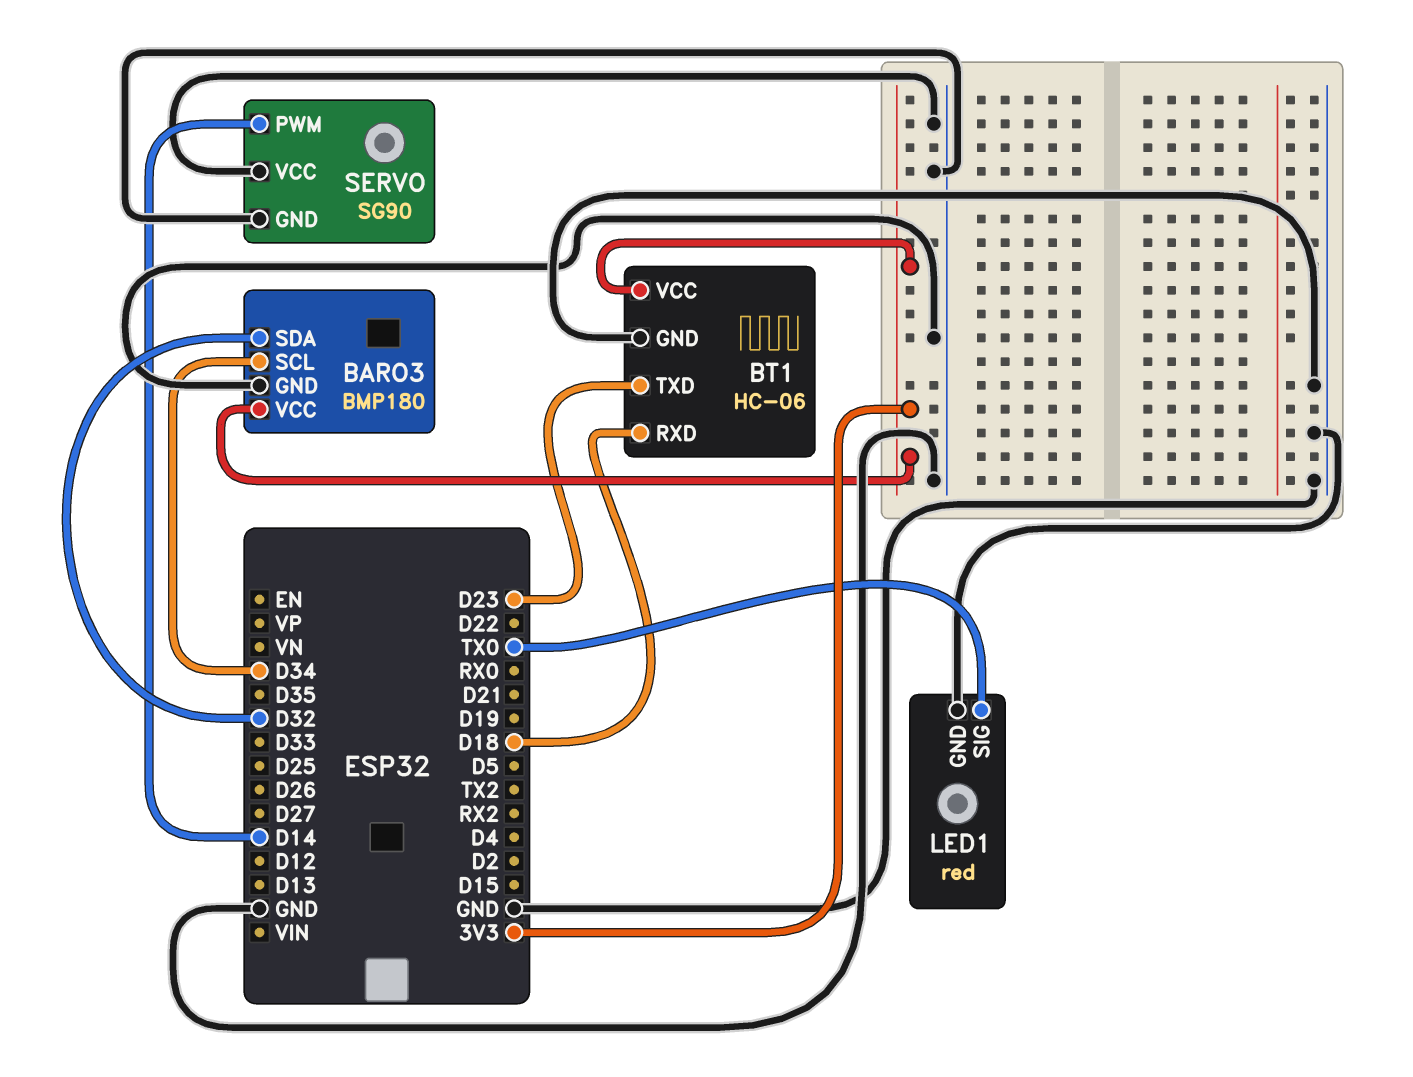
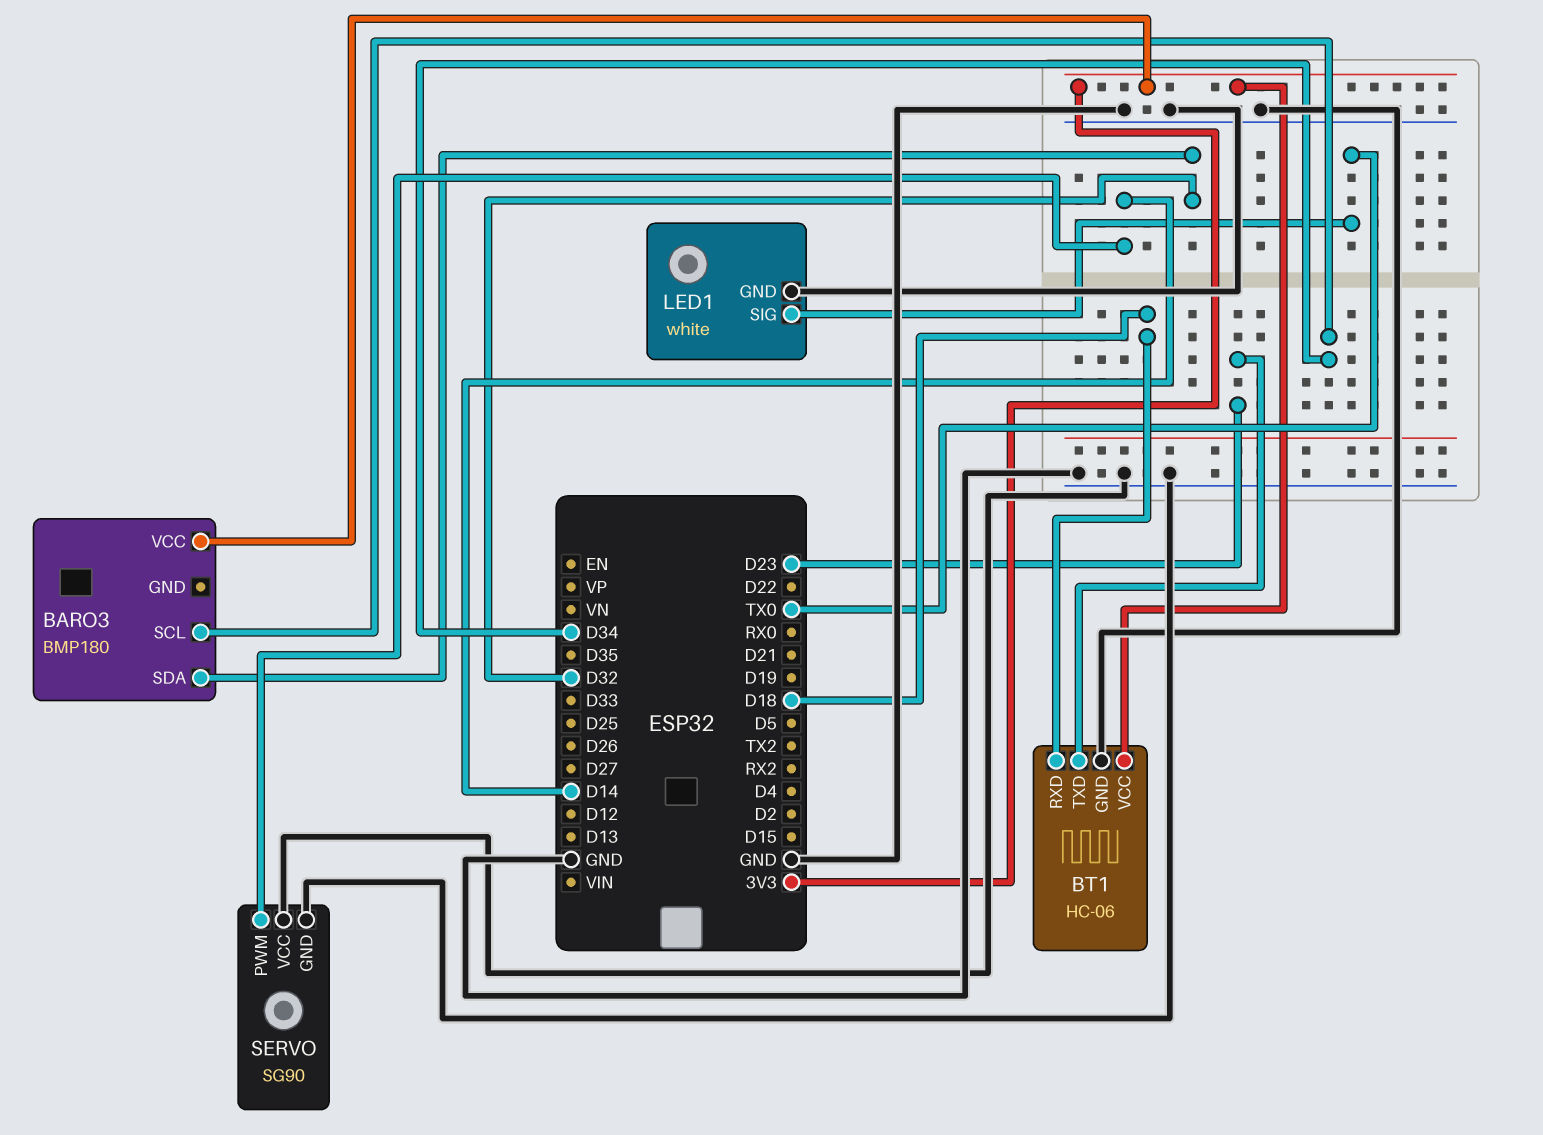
BARO3 pin GND: GND -> none
LED1: red -> white

